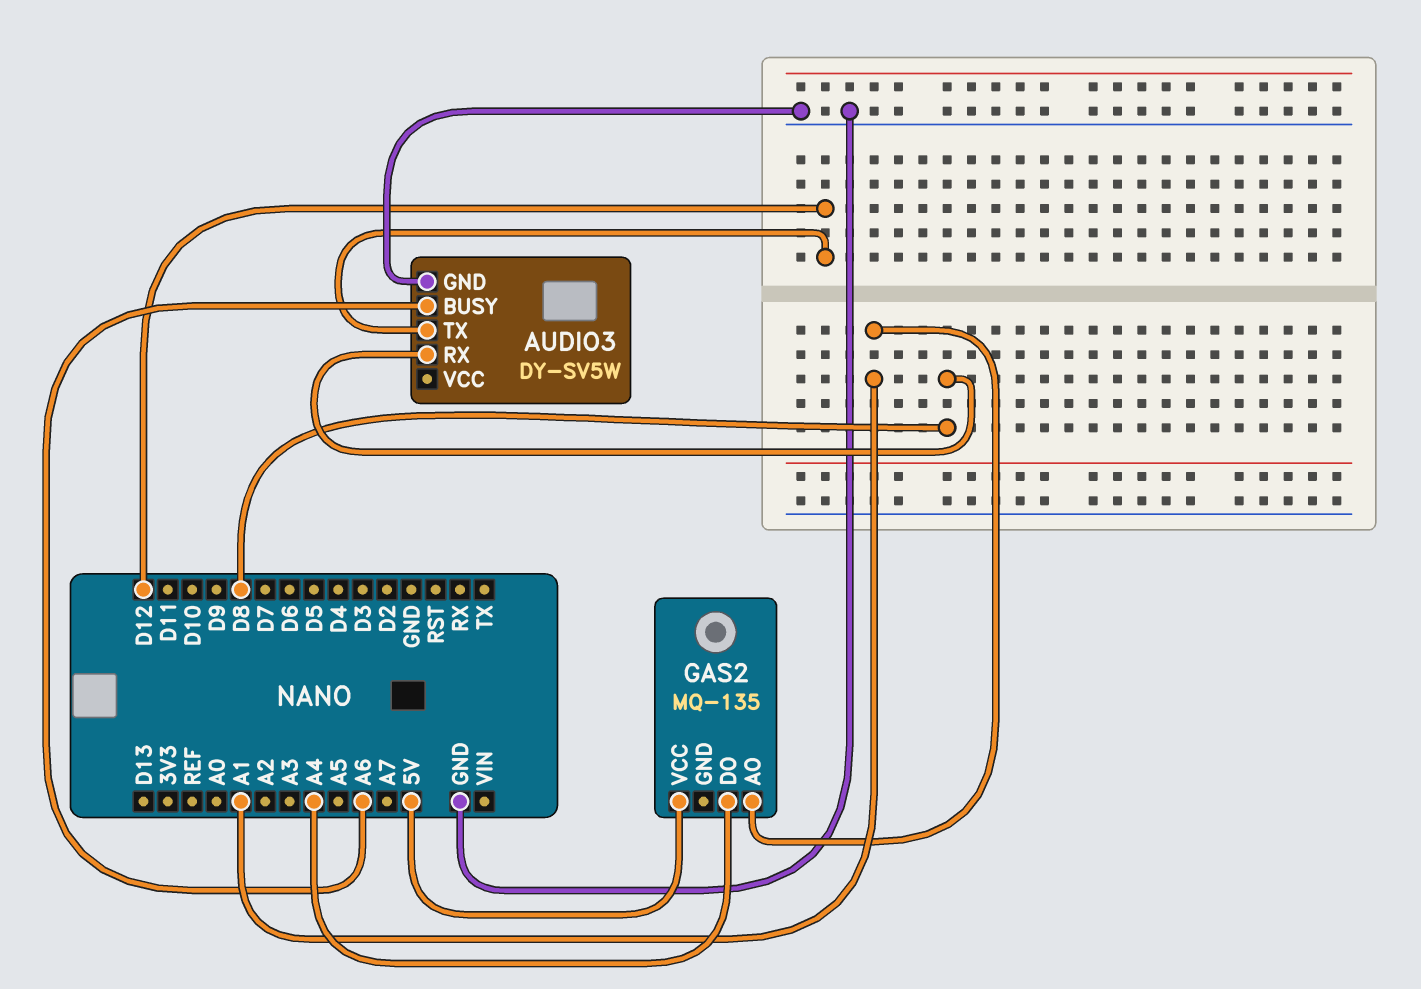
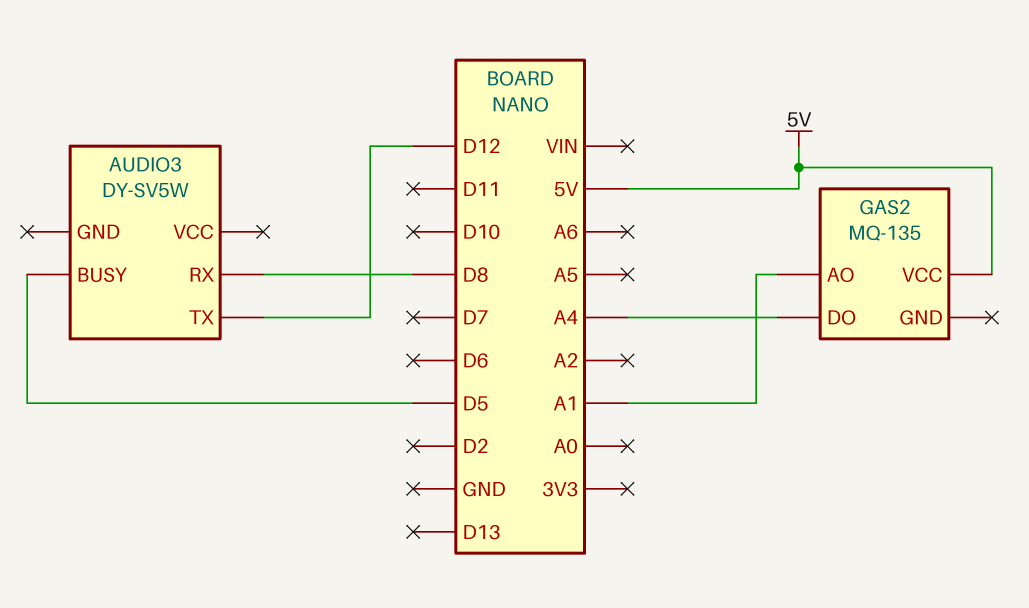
AUDIO3 pin BUSY: A6 -> D5
AUDIO3 pin GND: GND -> none

